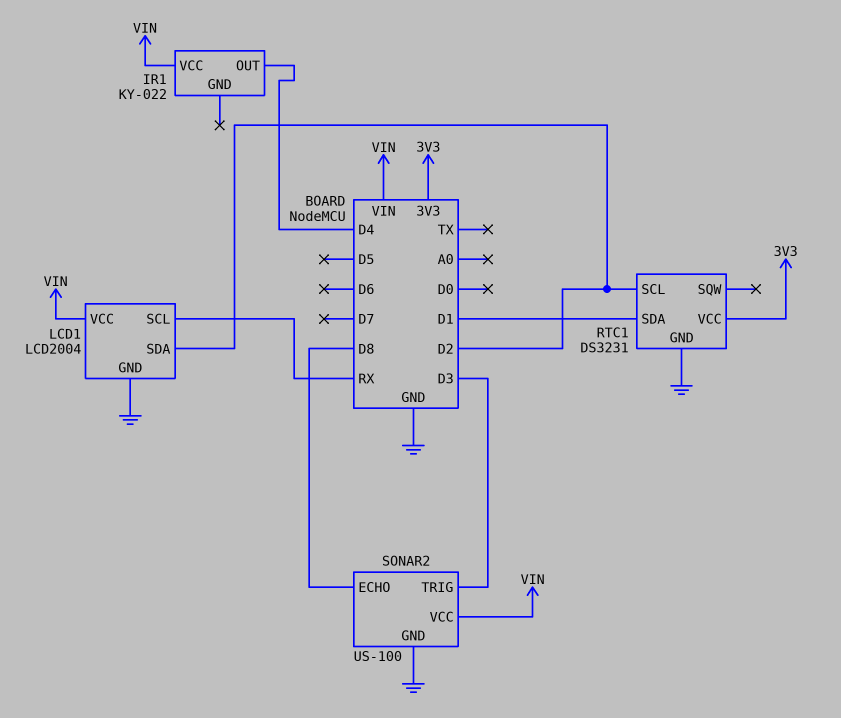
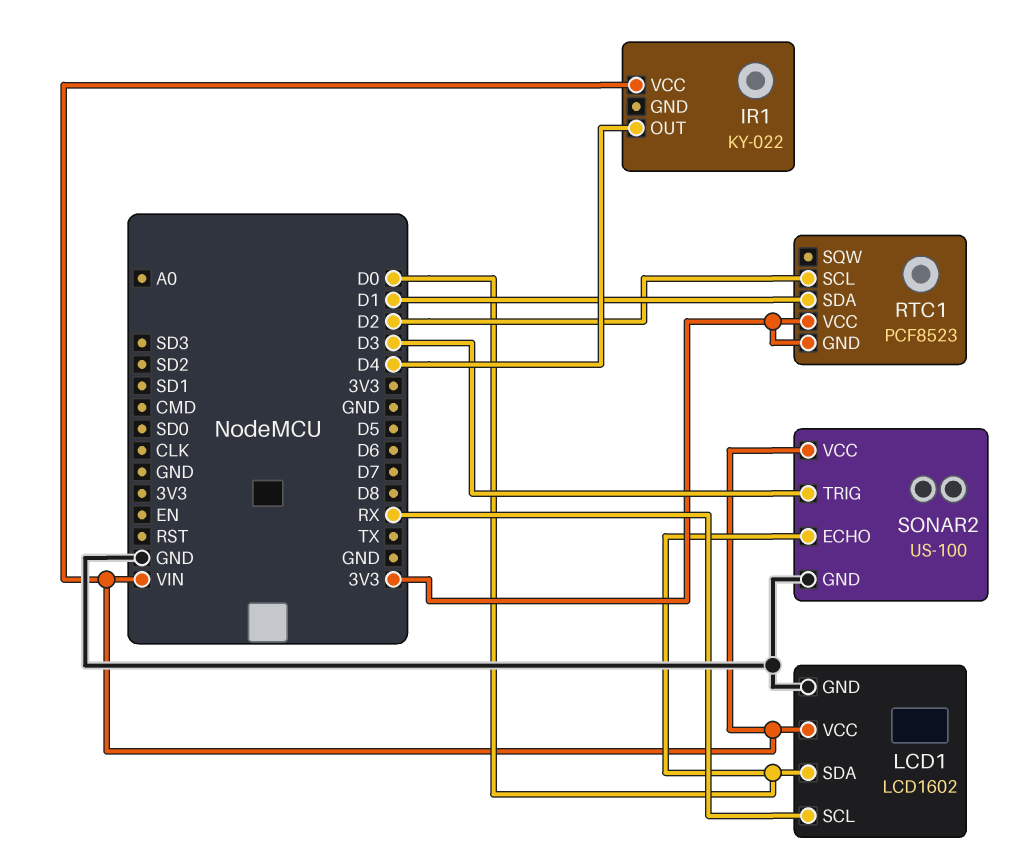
LCD1: LCD2004 -> LCD1602
LCD1 pin SDA: D2 -> D0
RTC1: DS3231 -> PCF8523
RTC1 pin GND: GND -> 3V3
SONAR2 pin ECHO: D8 -> D0

